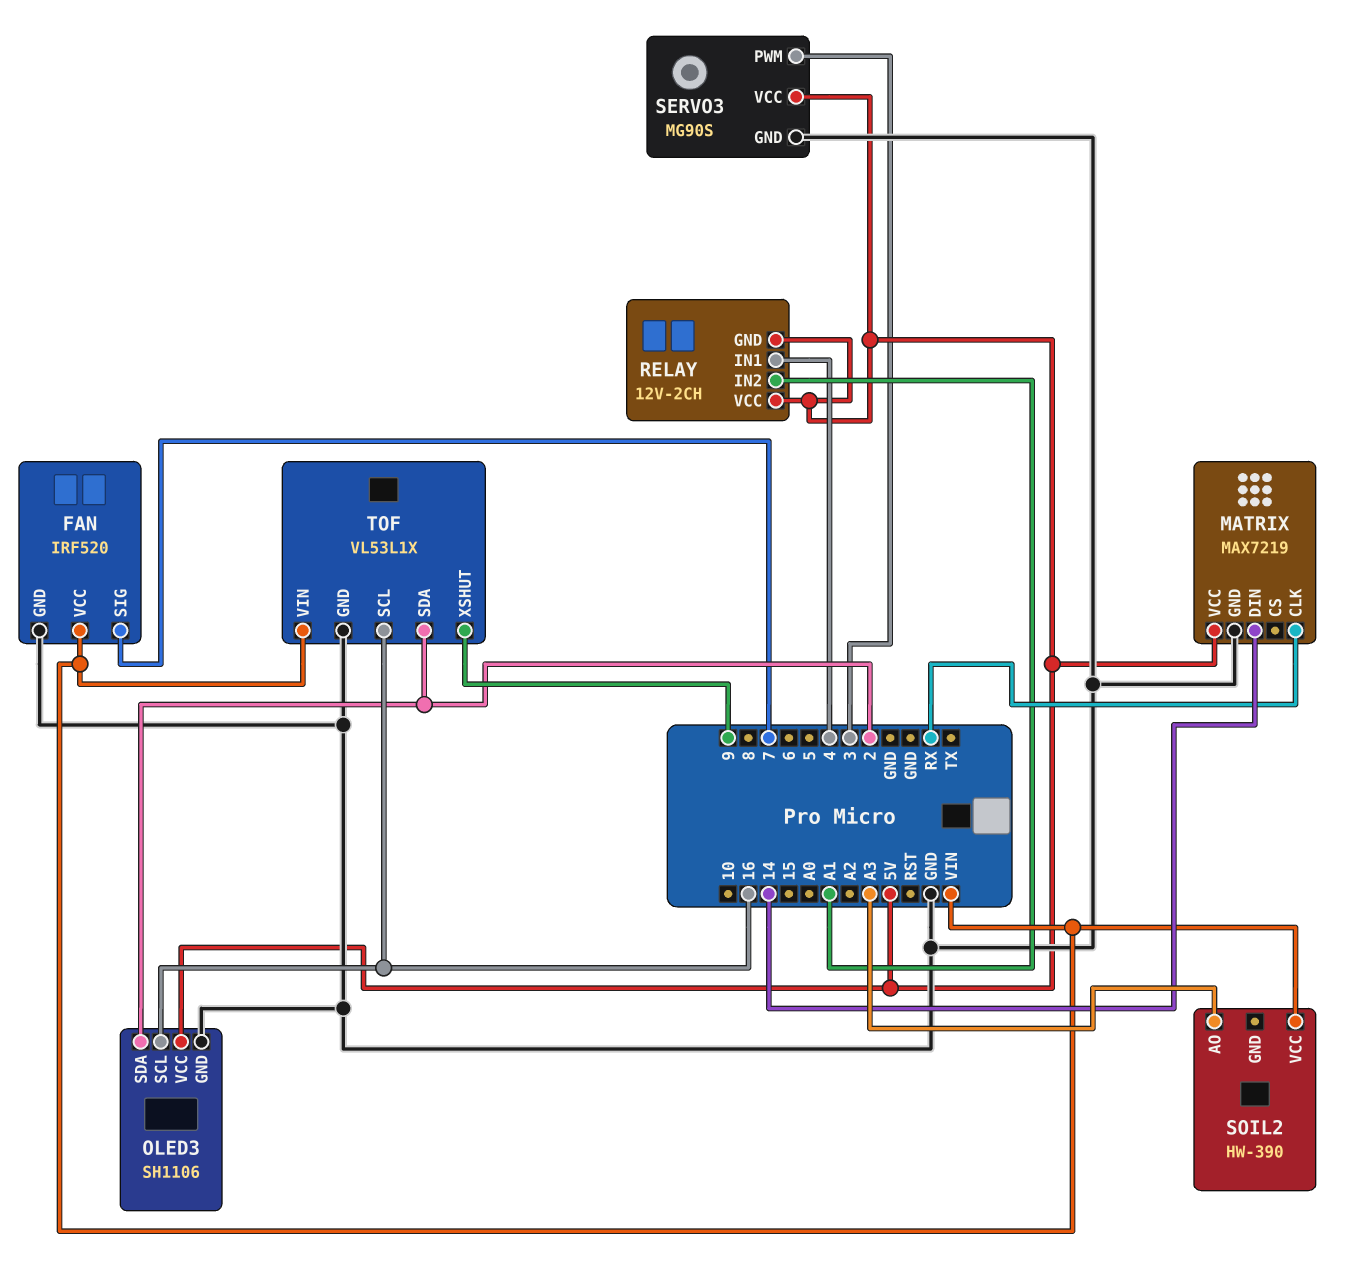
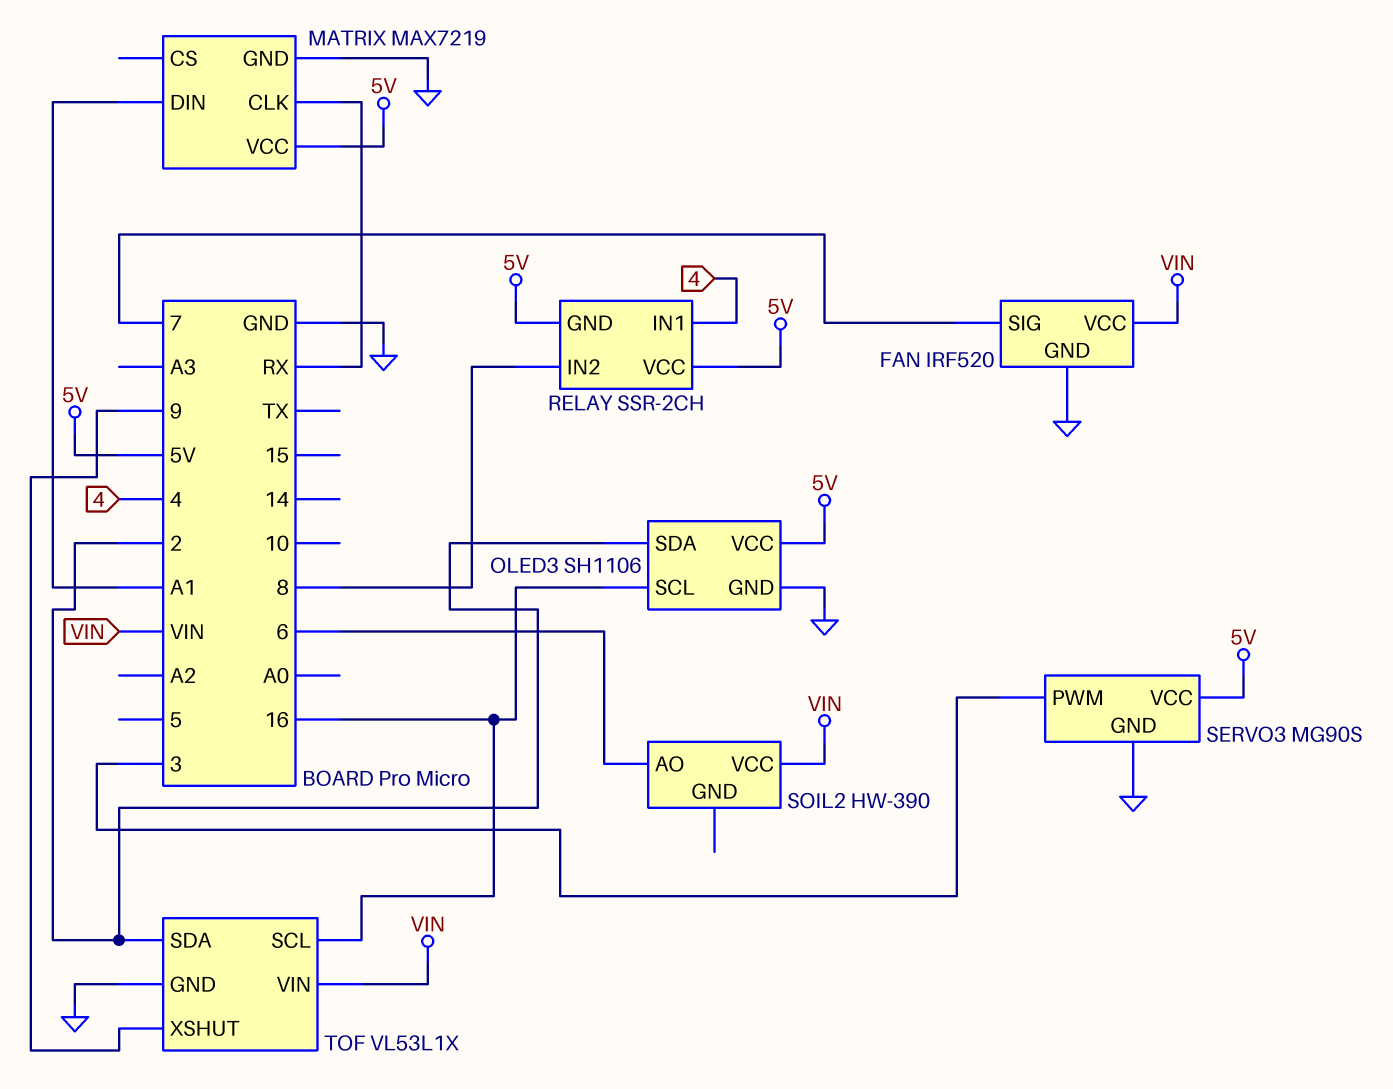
MATRIX pin DIN: 14 -> A1
RELAY: 12V-2CH -> SSR-2CH
RELAY pin IN2: A1 -> 8
SOIL2 pin AO: A3 -> 6

